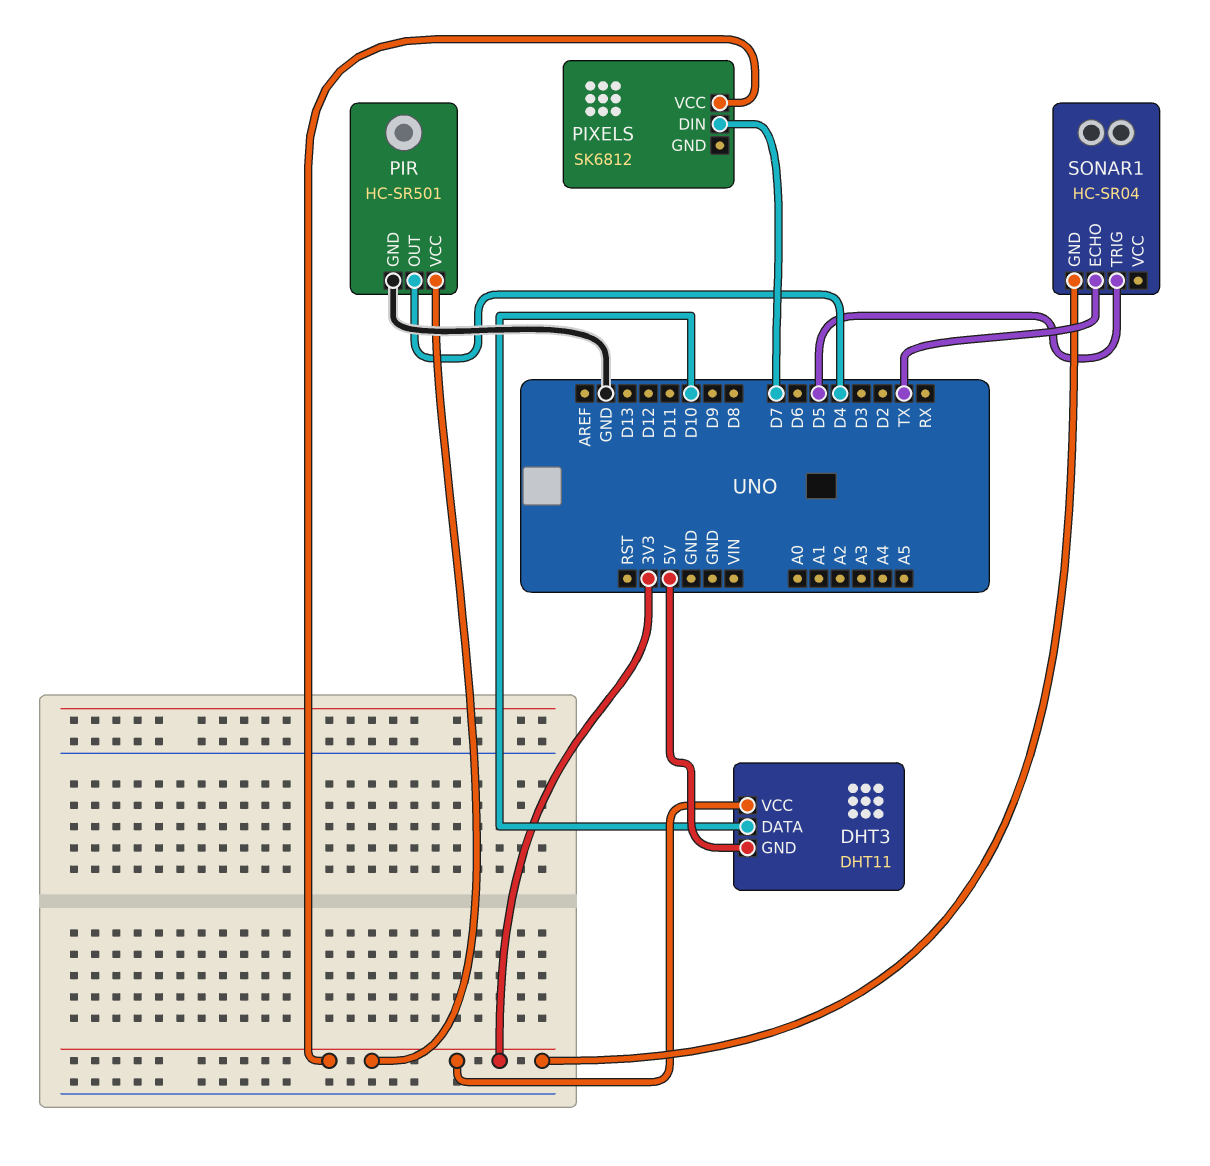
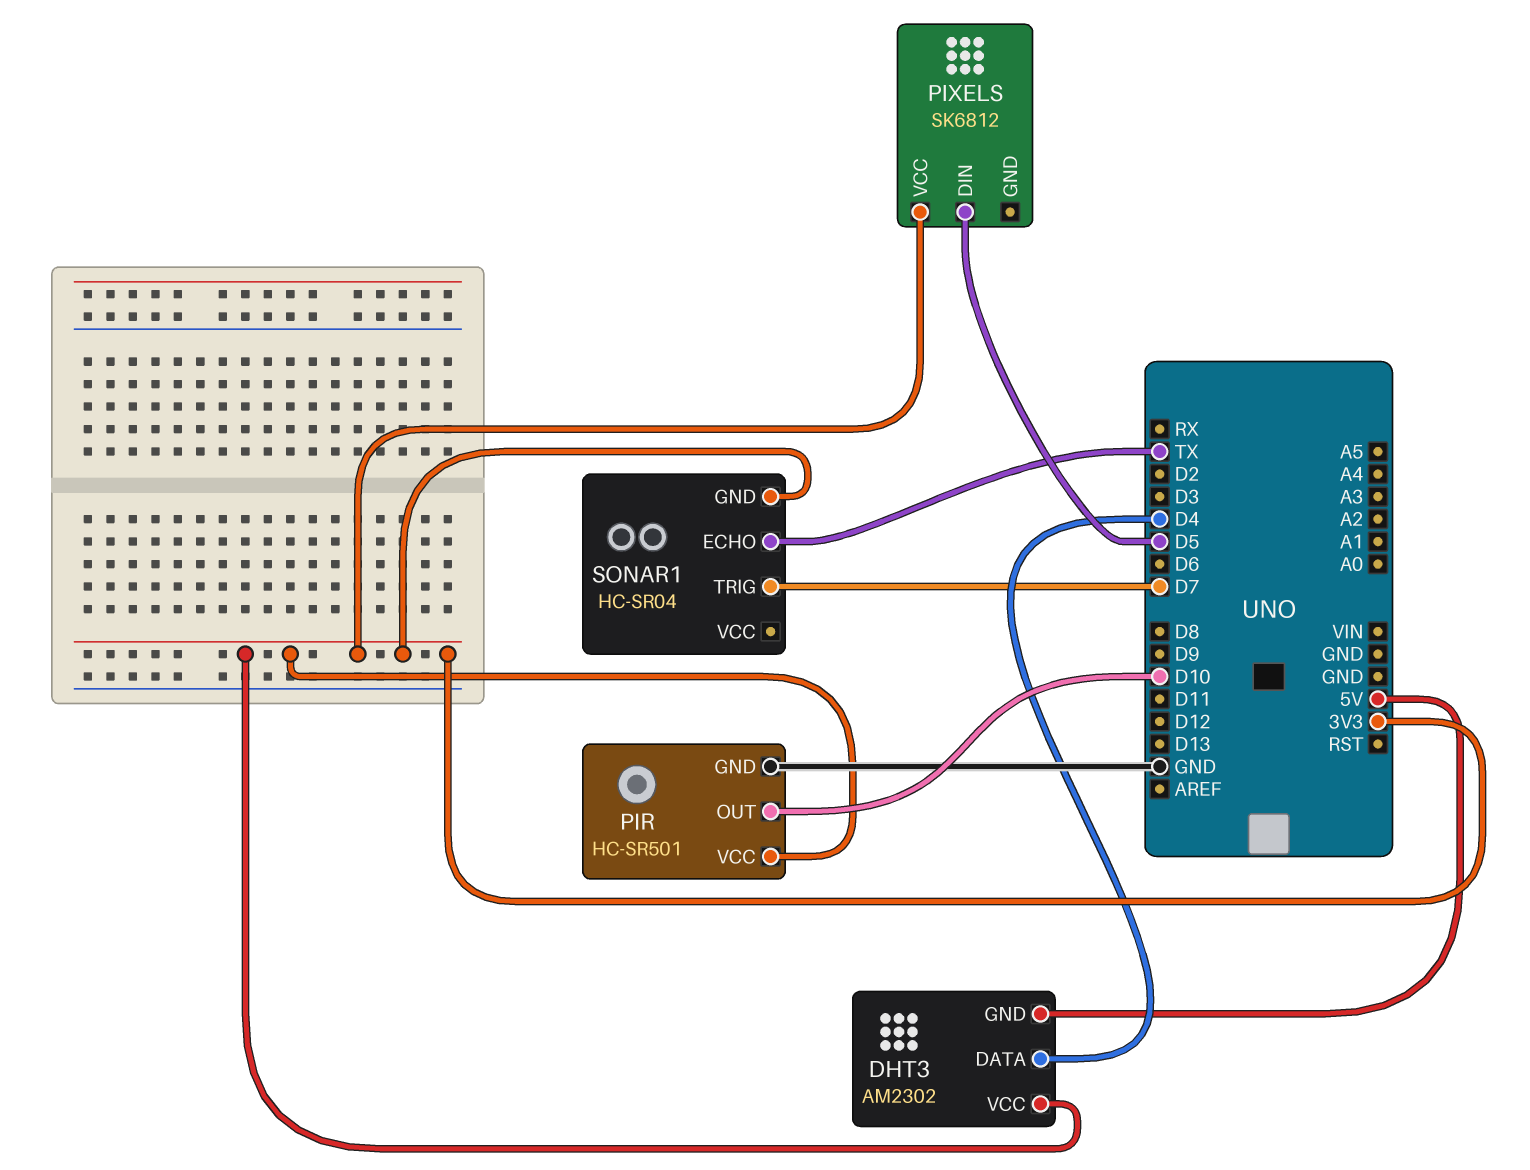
DHT3: DHT11 -> AM2302
DHT3 pin DATA: D10 -> D4
PIR pin OUT: D4 -> D10
PIXELS pin DIN: D7 -> D5
SONAR1 pin TRIG: D5 -> D7

